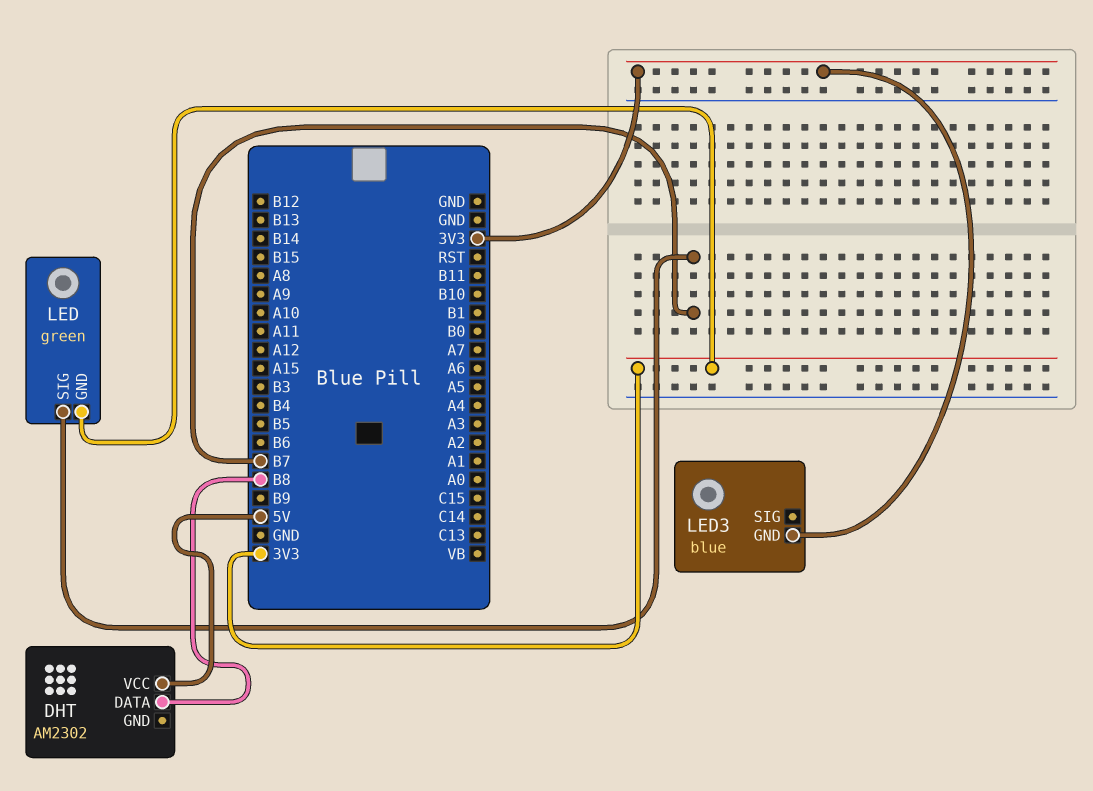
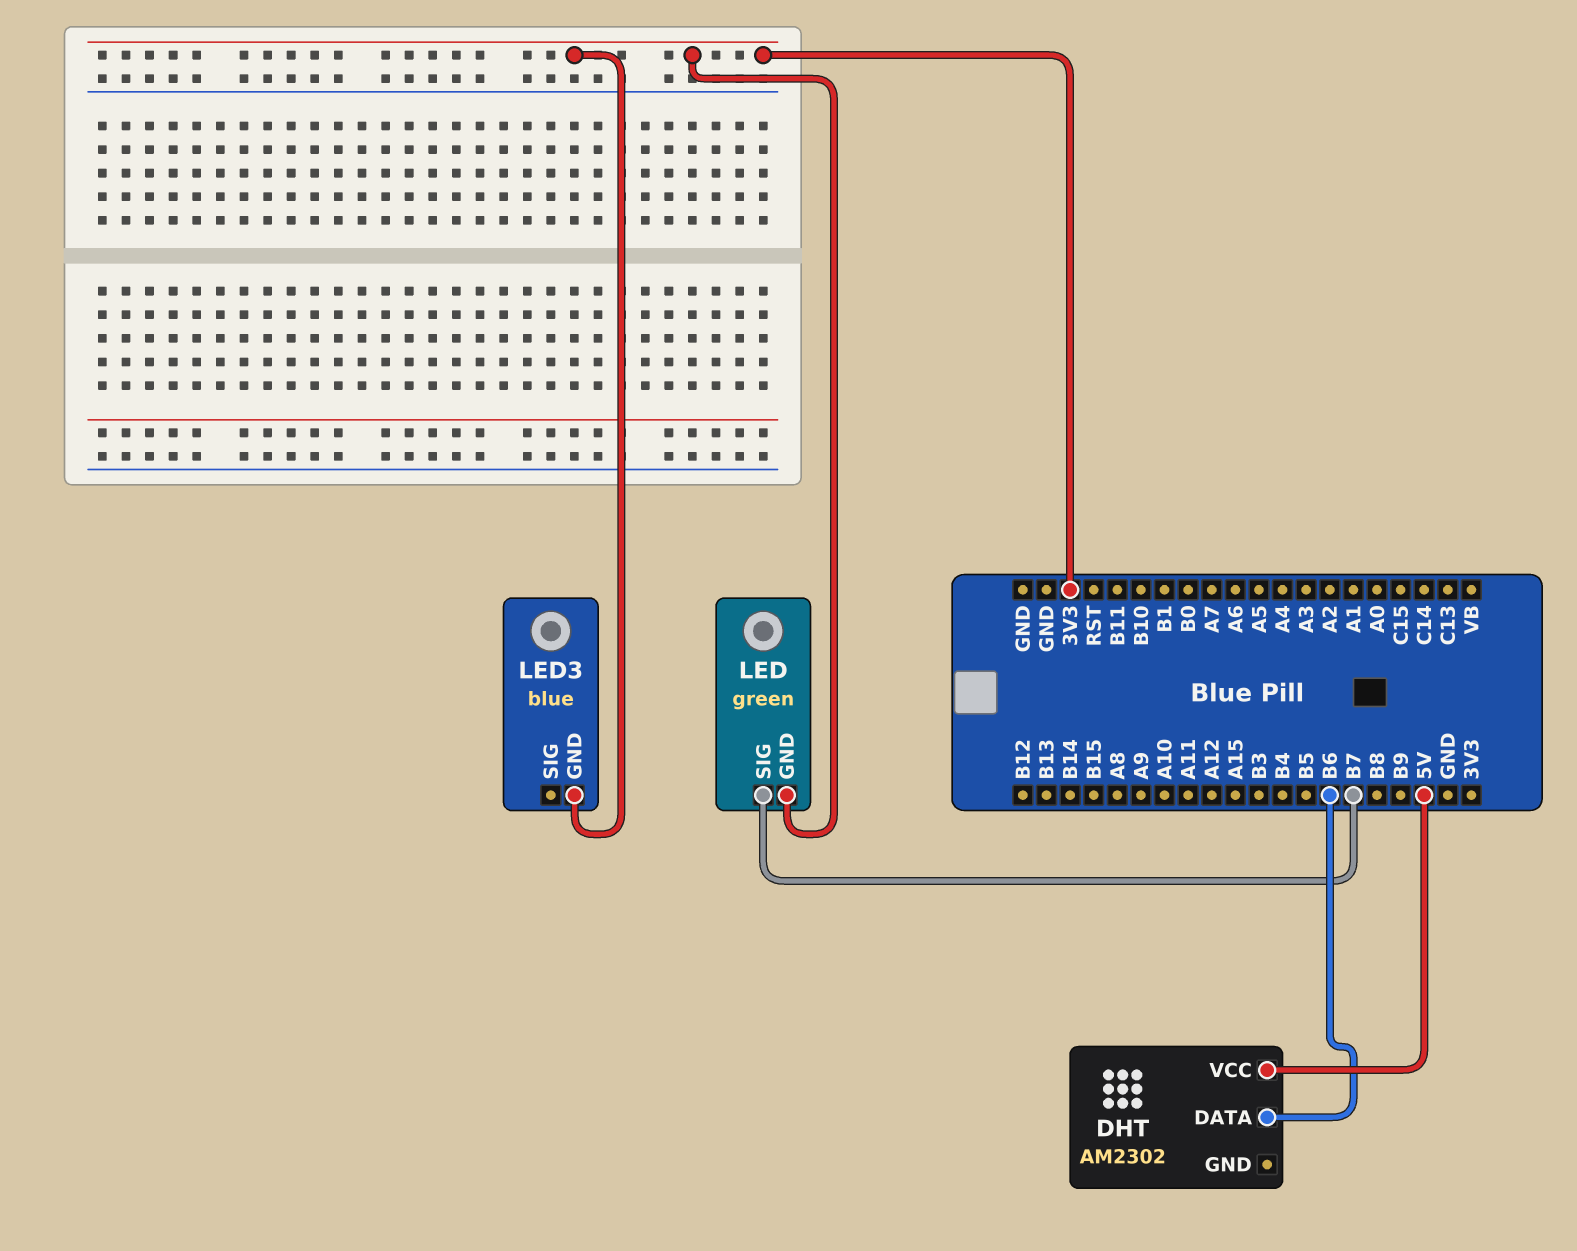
DHT pin DATA: B8 -> B6

